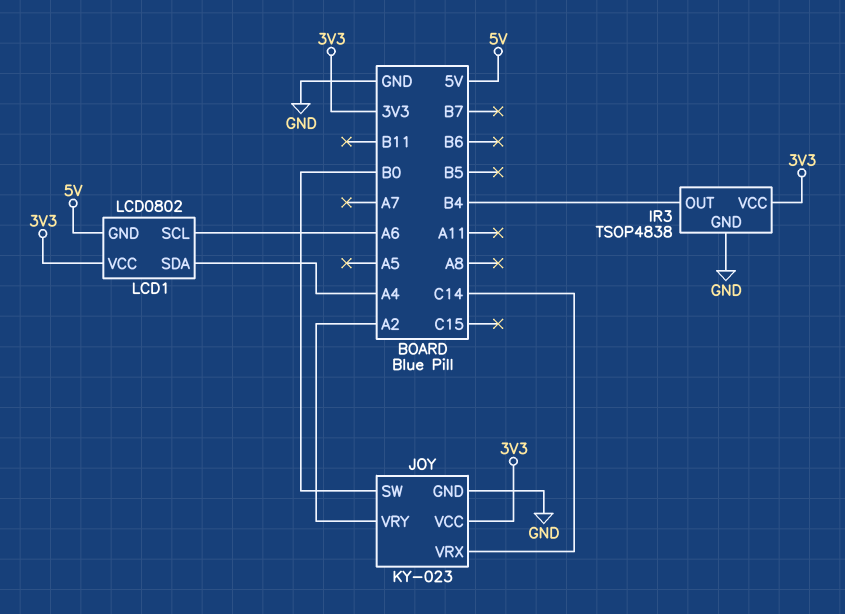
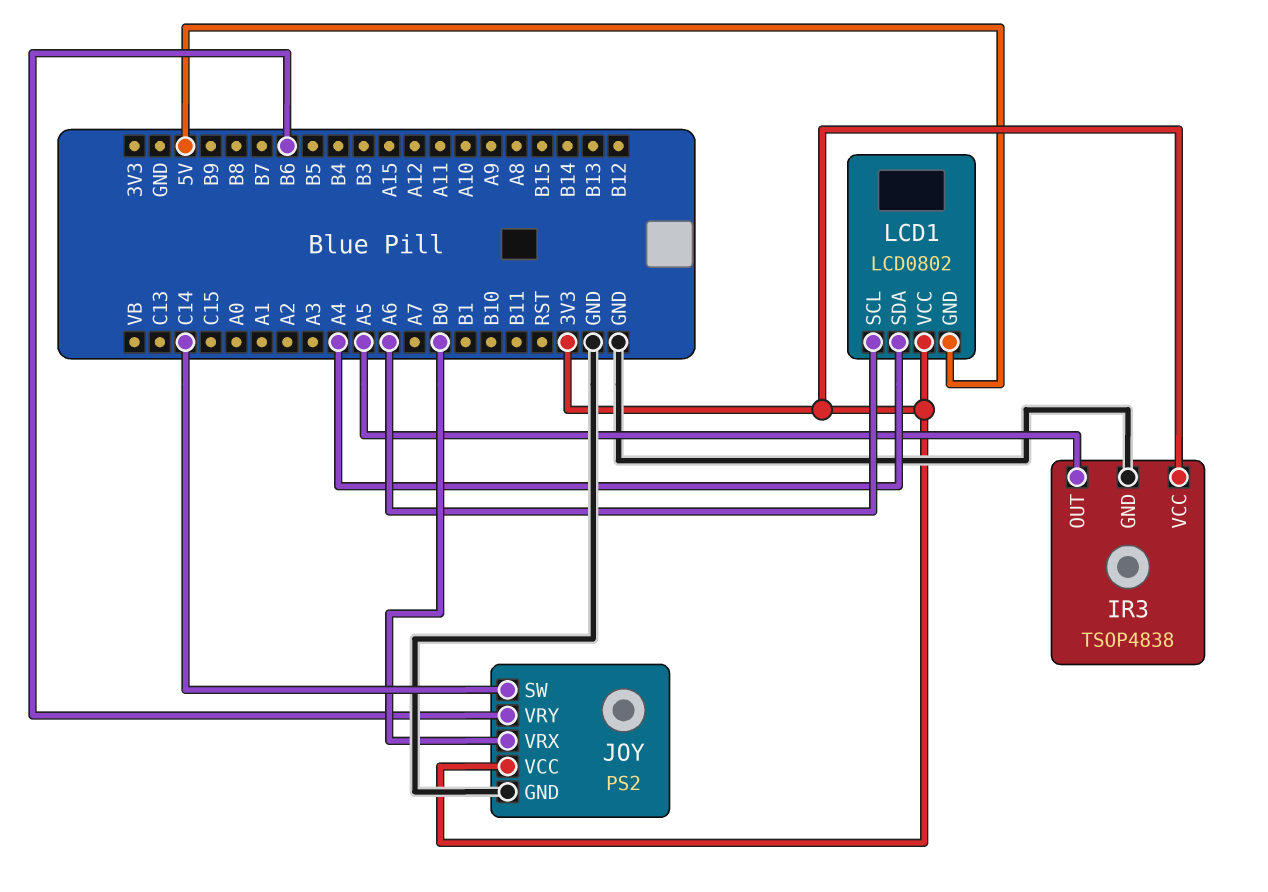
IR3 pin OUT: B4 -> A5
JOY: KY-023 -> PS2
JOY pin SW: B0 -> C14
JOY pin VRX: C14 -> B0
JOY pin VRY: A2 -> B6

